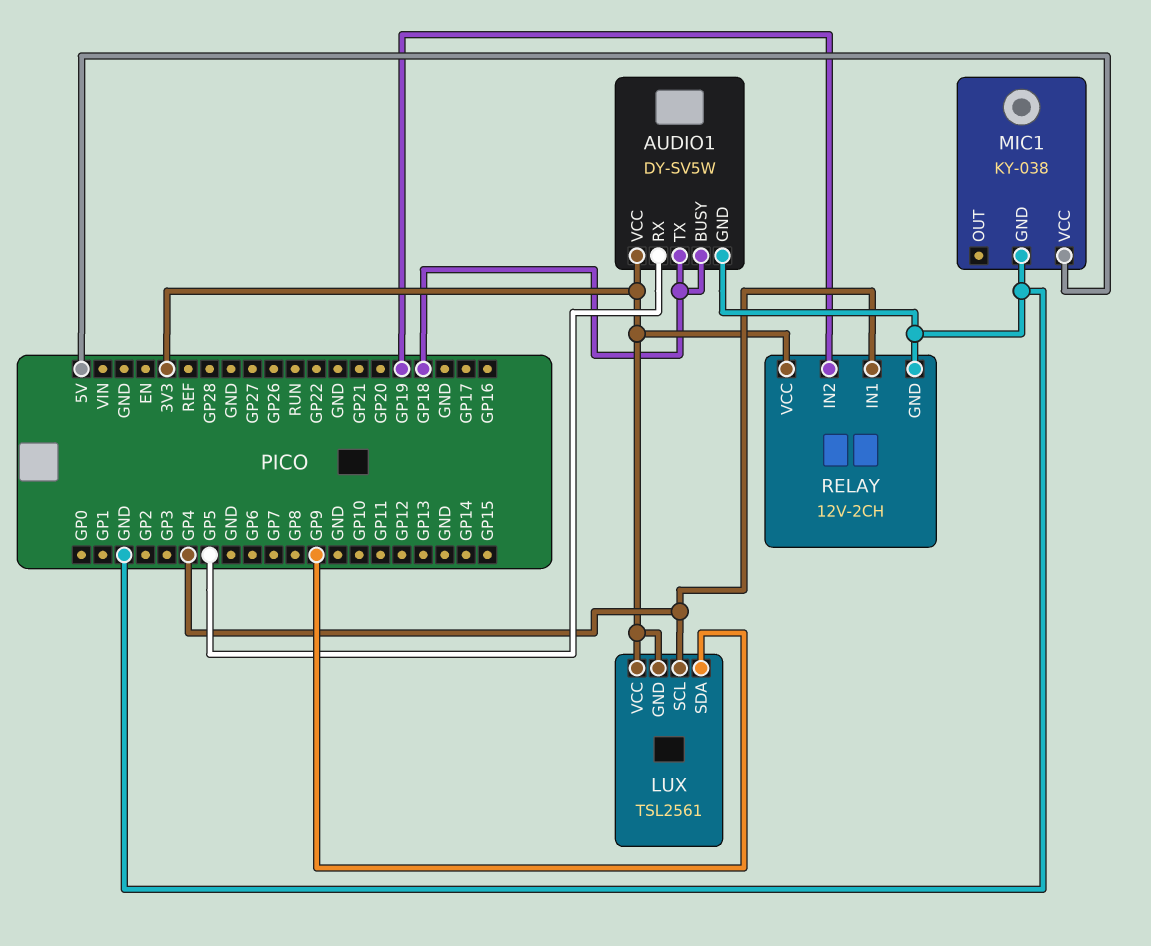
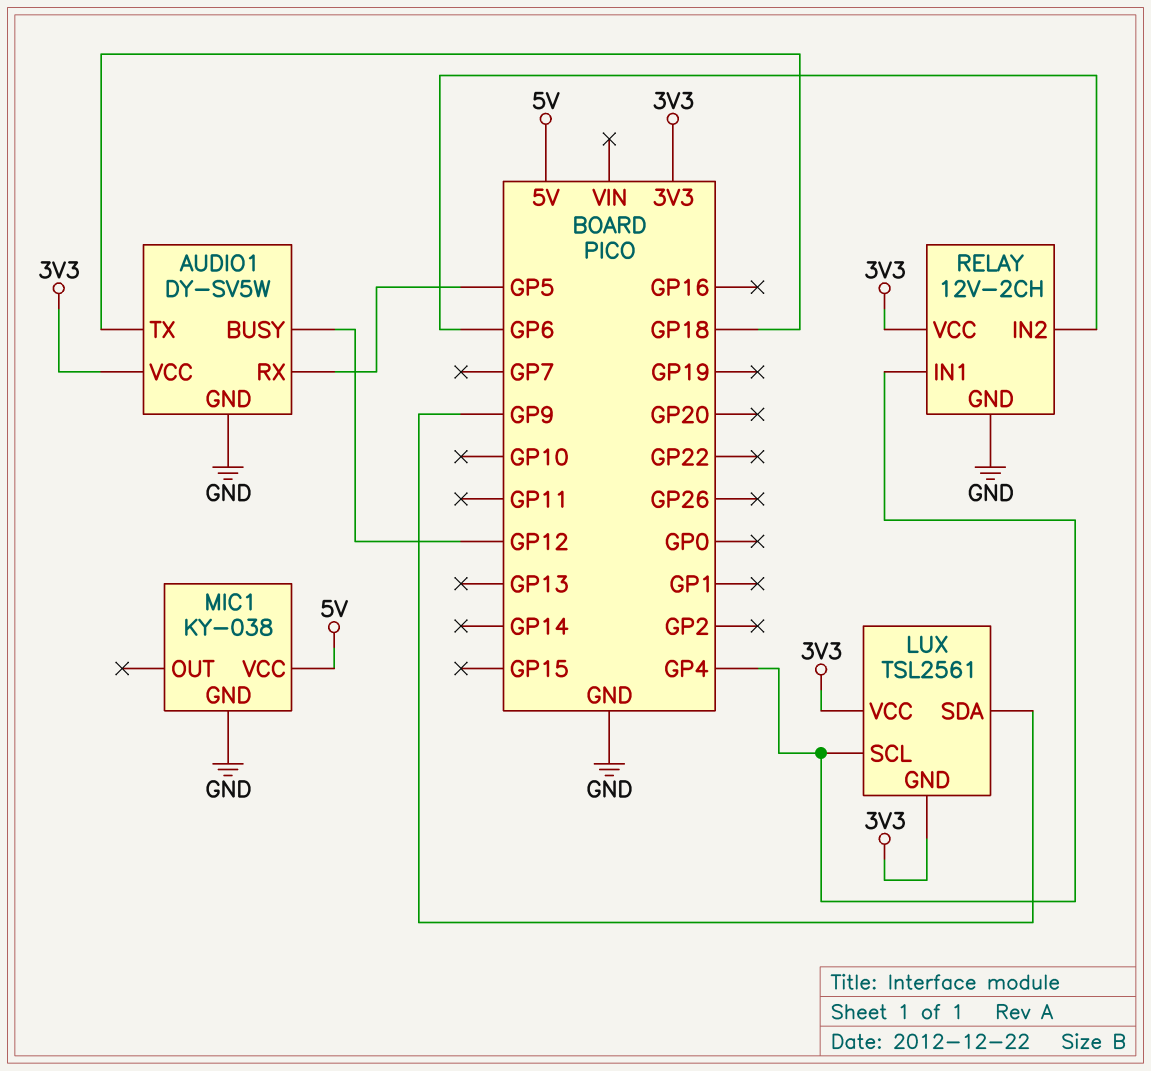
AUDIO1 pin BUSY: GP18 -> GP12
RELAY pin IN2: GP19 -> GP6

